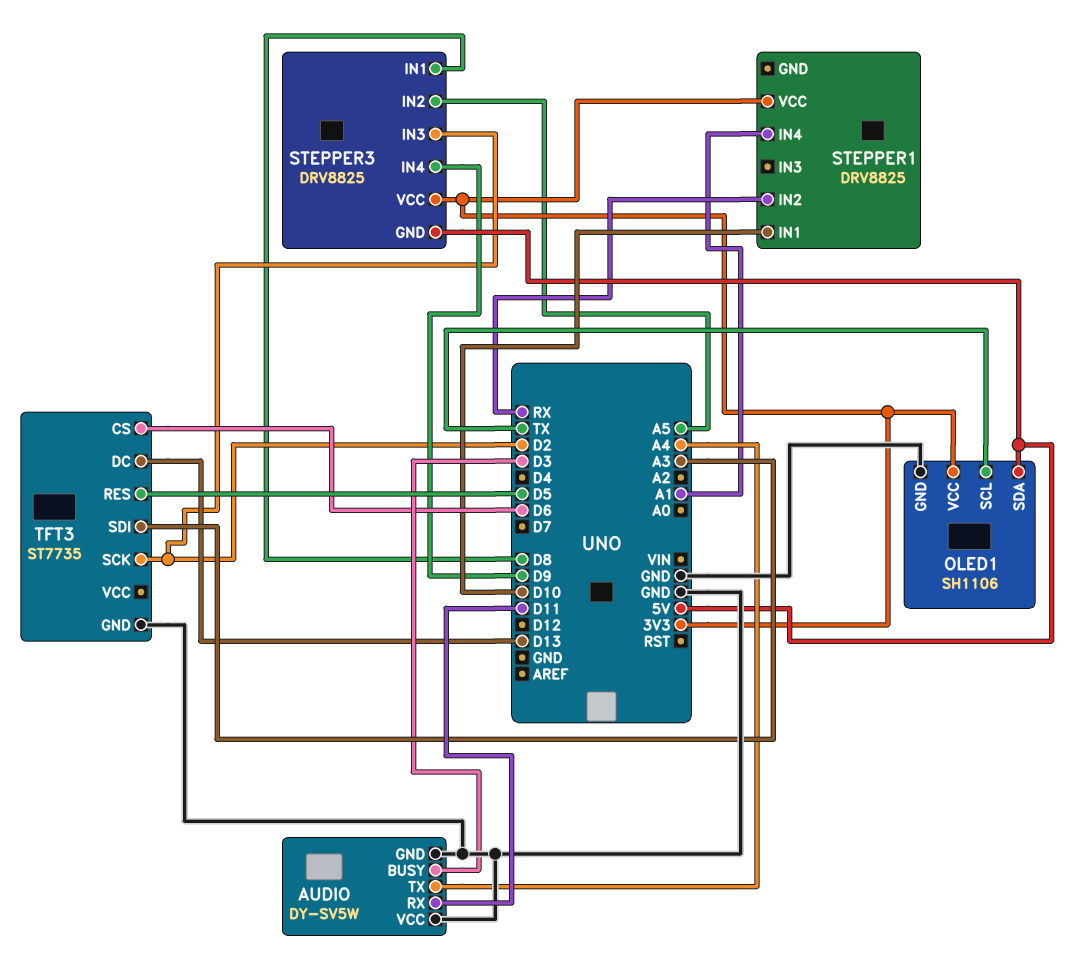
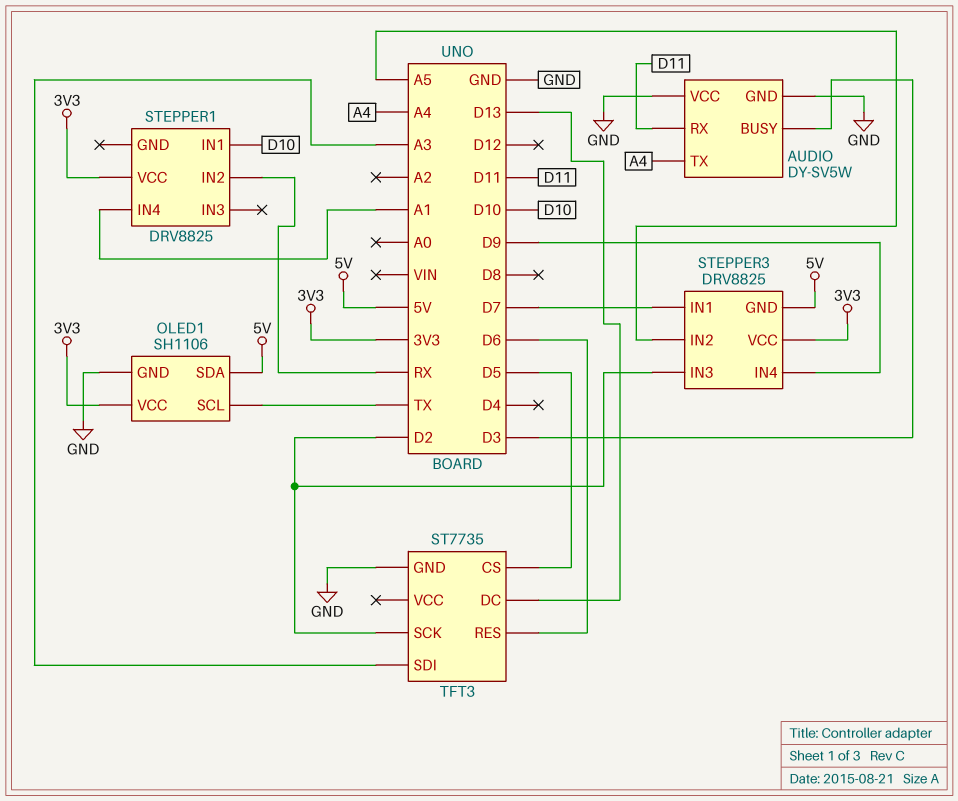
STEPPER3 pin IN1: D8 -> D7
TFT3 pin CS: D6 -> D5
TFT3 pin RES: D5 -> D6

